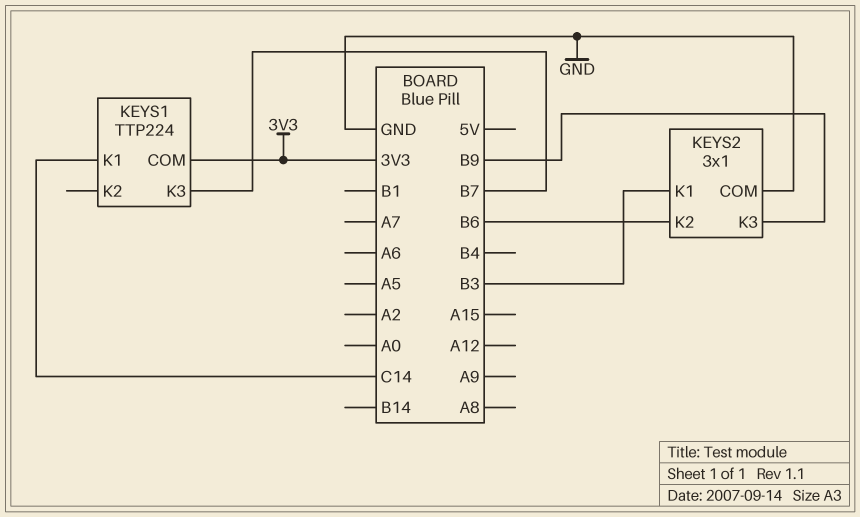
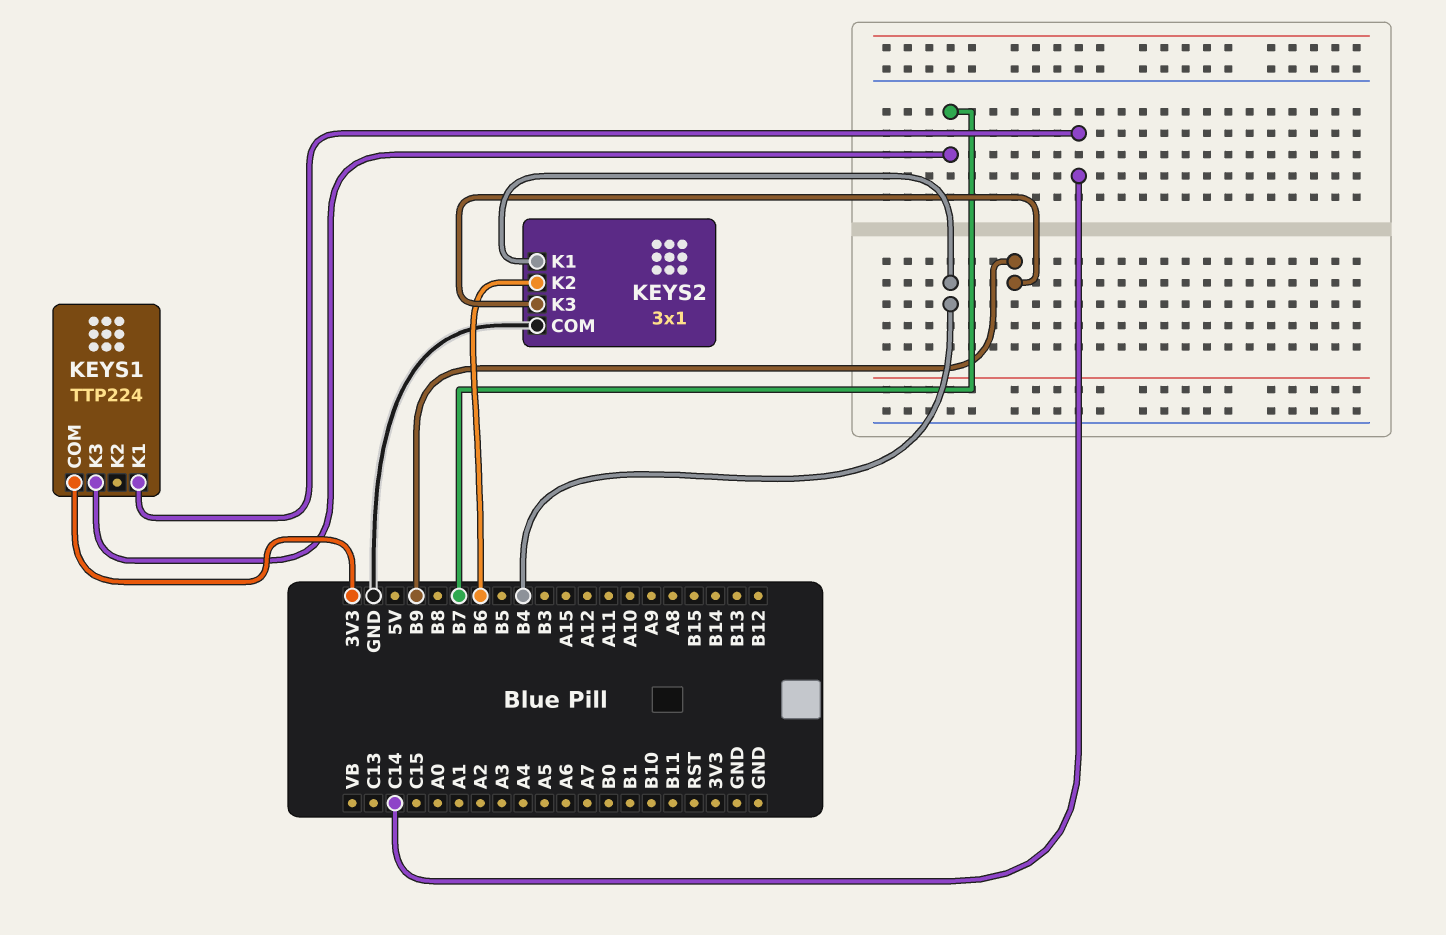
KEYS2 pin K1: B3 -> B4

